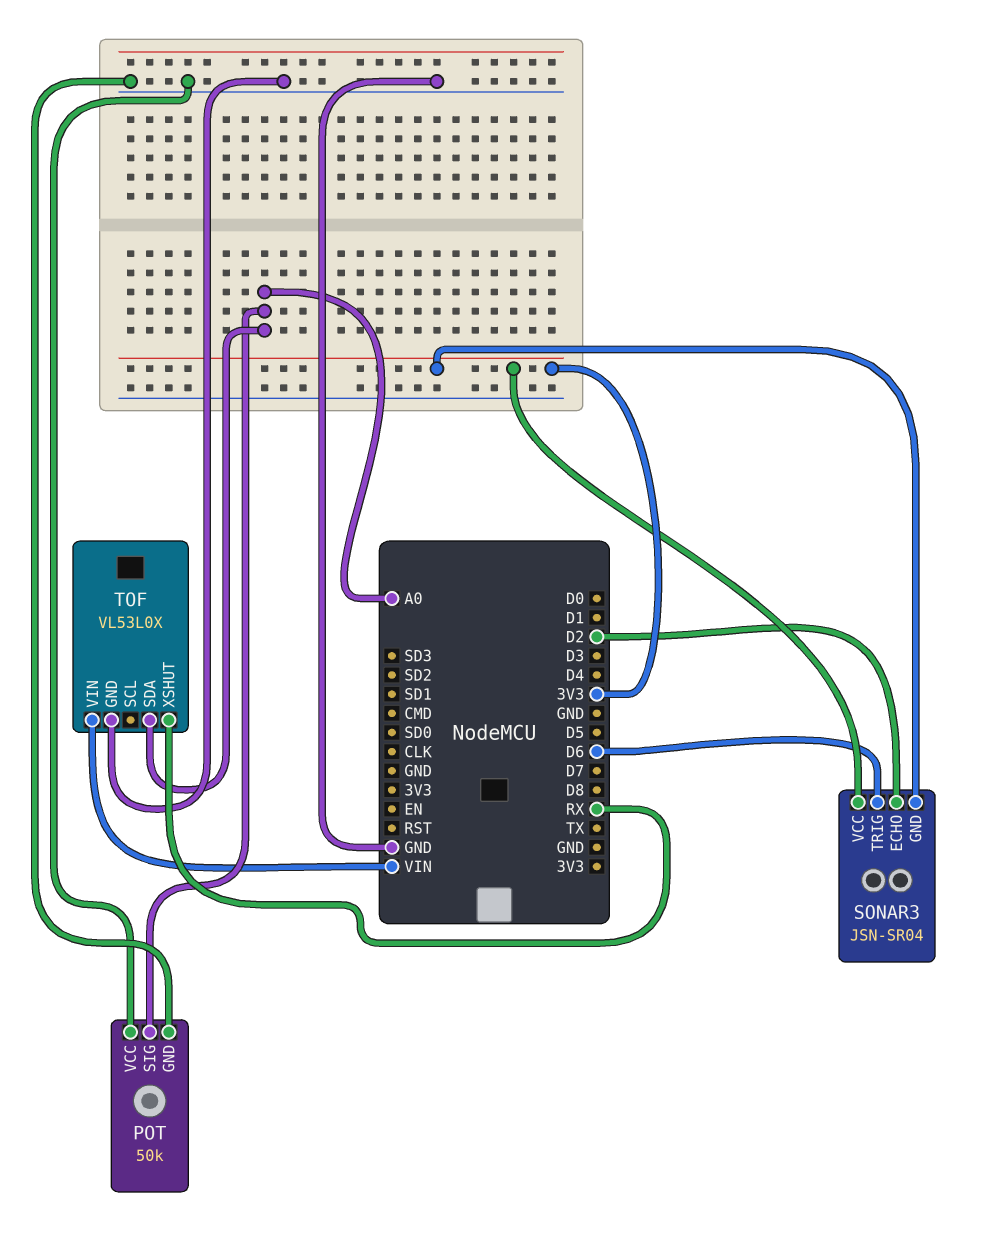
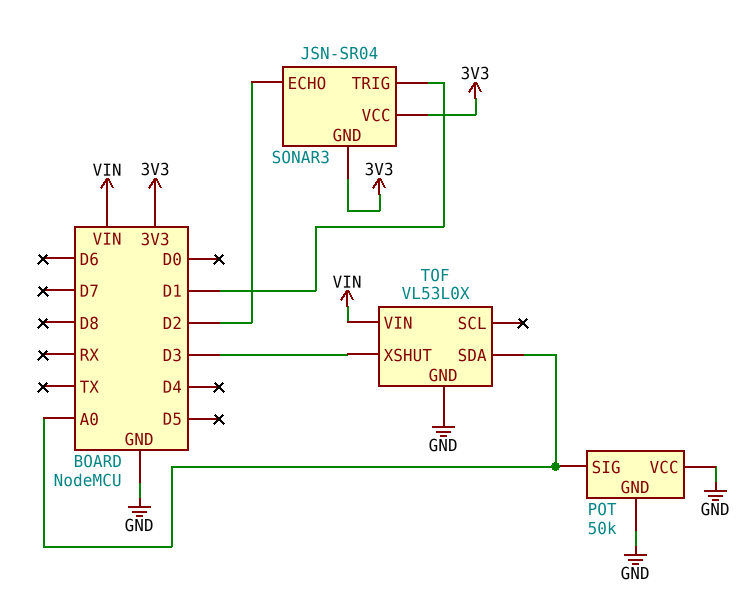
SONAR3 pin TRIG: D6 -> D1
TOF pin XSHUT: RX -> D3

